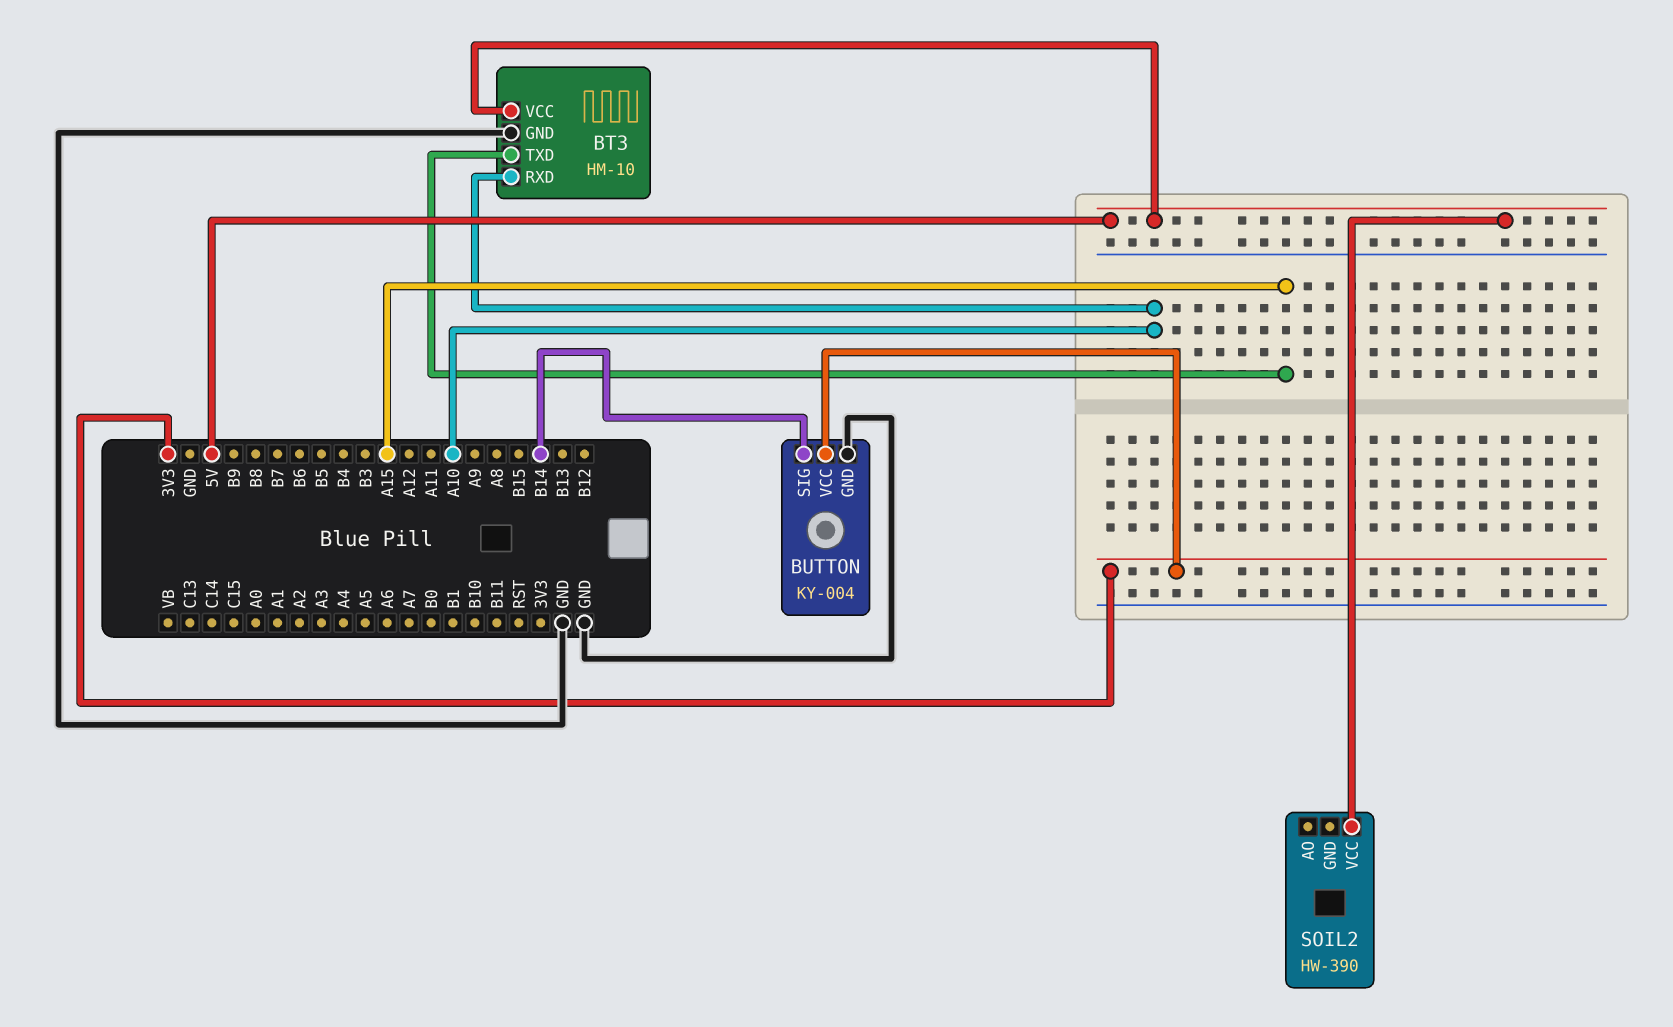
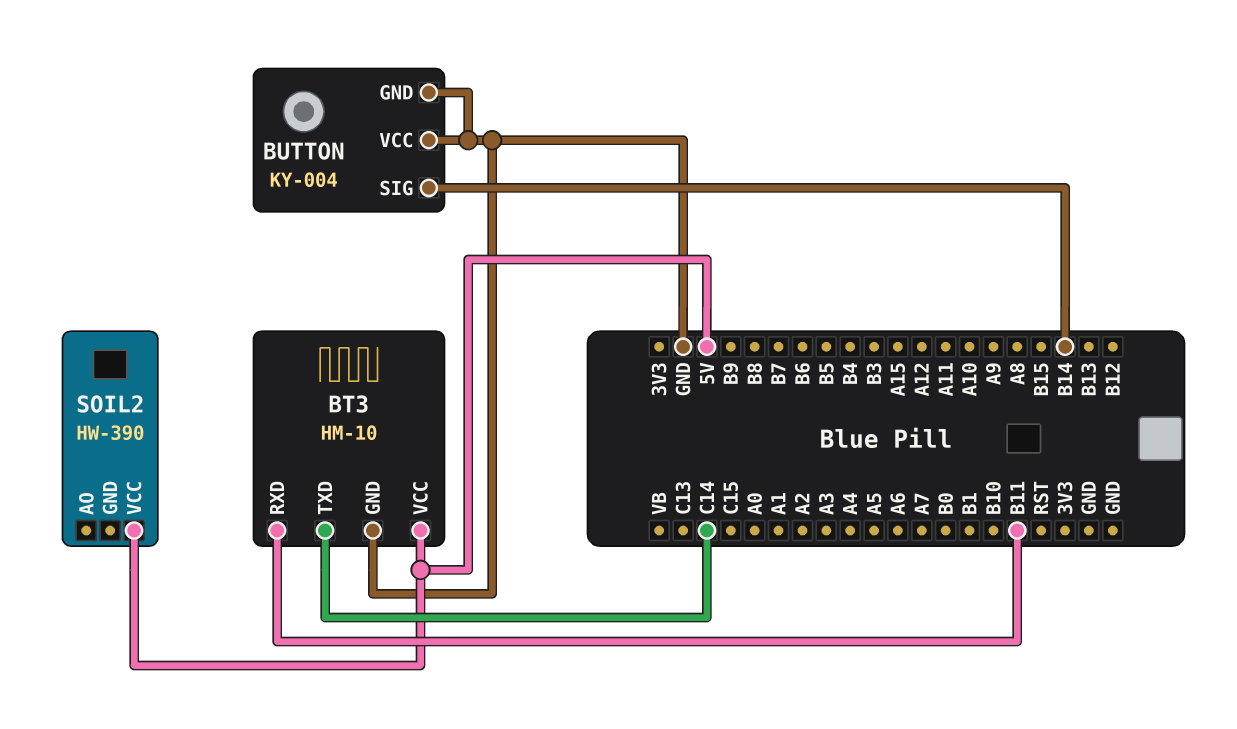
BT3 pin RXD: A10 -> B11
BT3 pin TXD: A15 -> C14
BUTTON pin VCC: 3V3 -> GND

